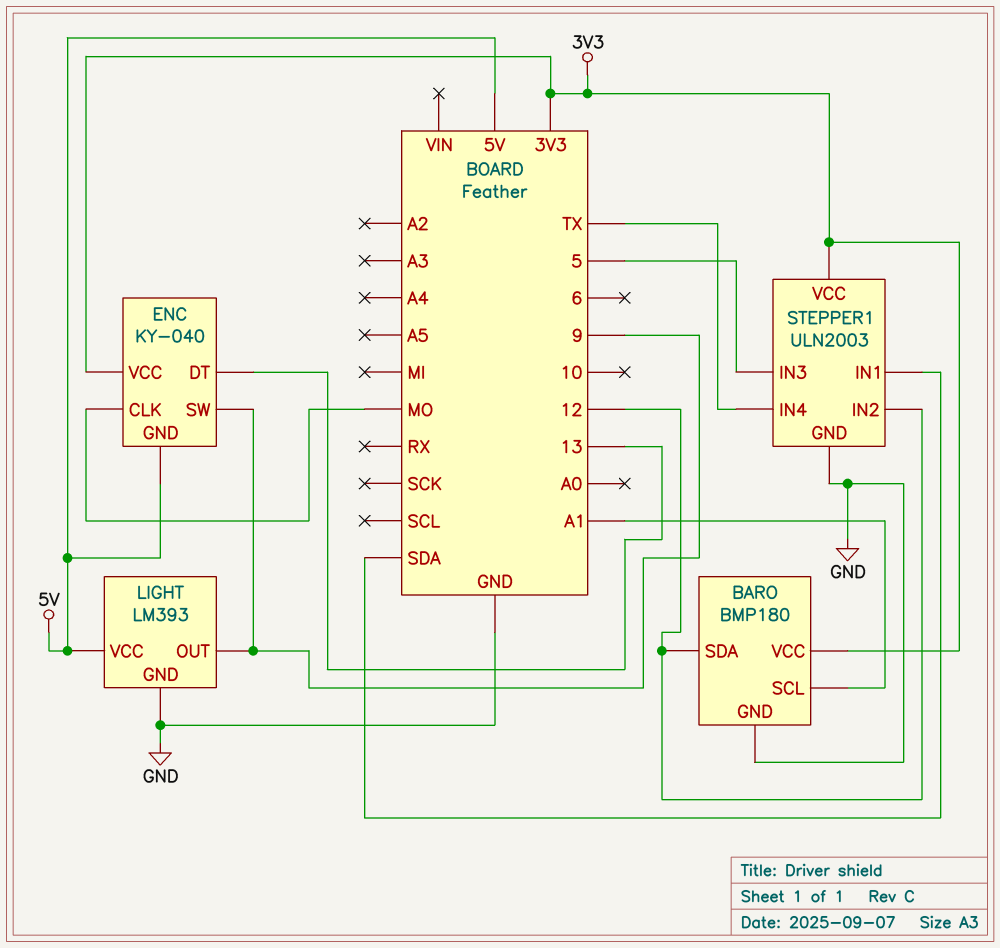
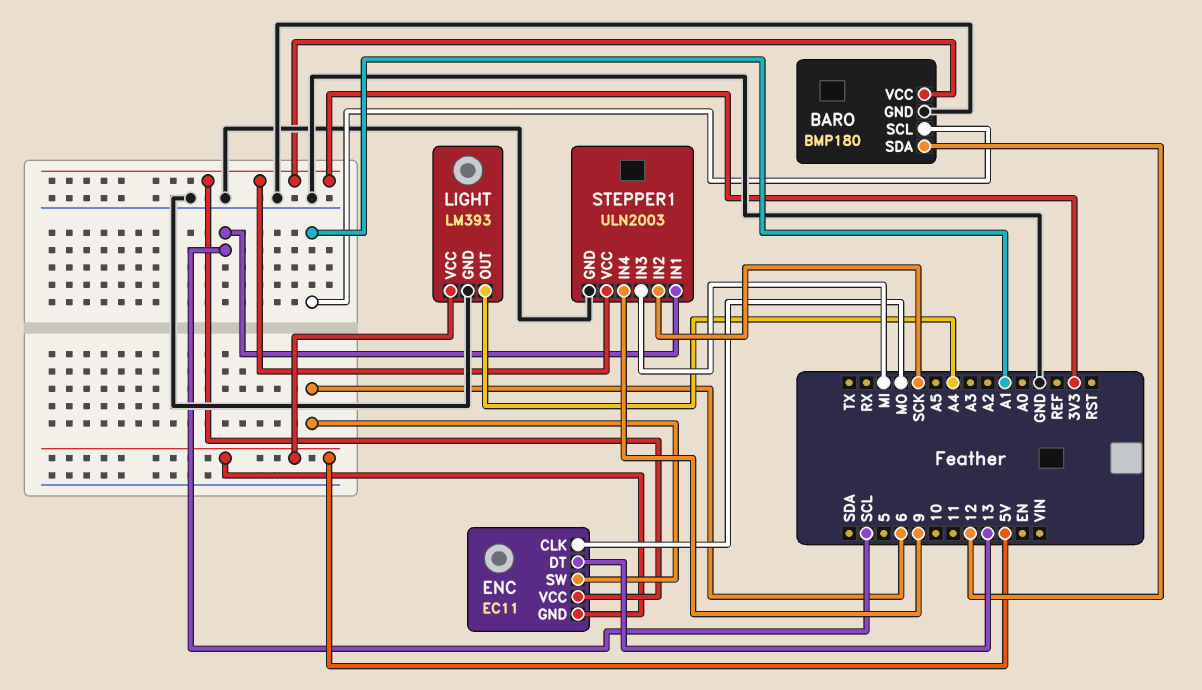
ENC: KY-040 -> EC11
ENC pin SW: 9 -> 6
LIGHT pin OUT: 9 -> A4
STEPPER1 pin IN1: SDA -> SCL
STEPPER1 pin IN2: 12 -> SCK
STEPPER1 pin IN3: 5 -> MI
STEPPER1 pin IN4: TX -> 9

